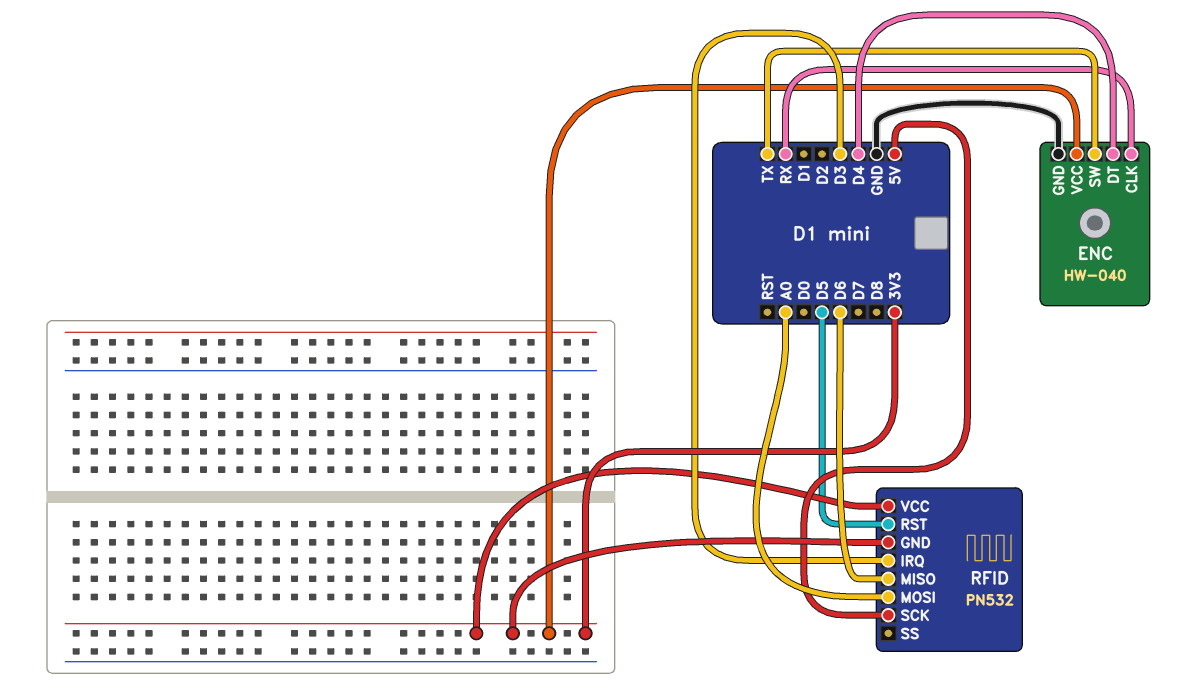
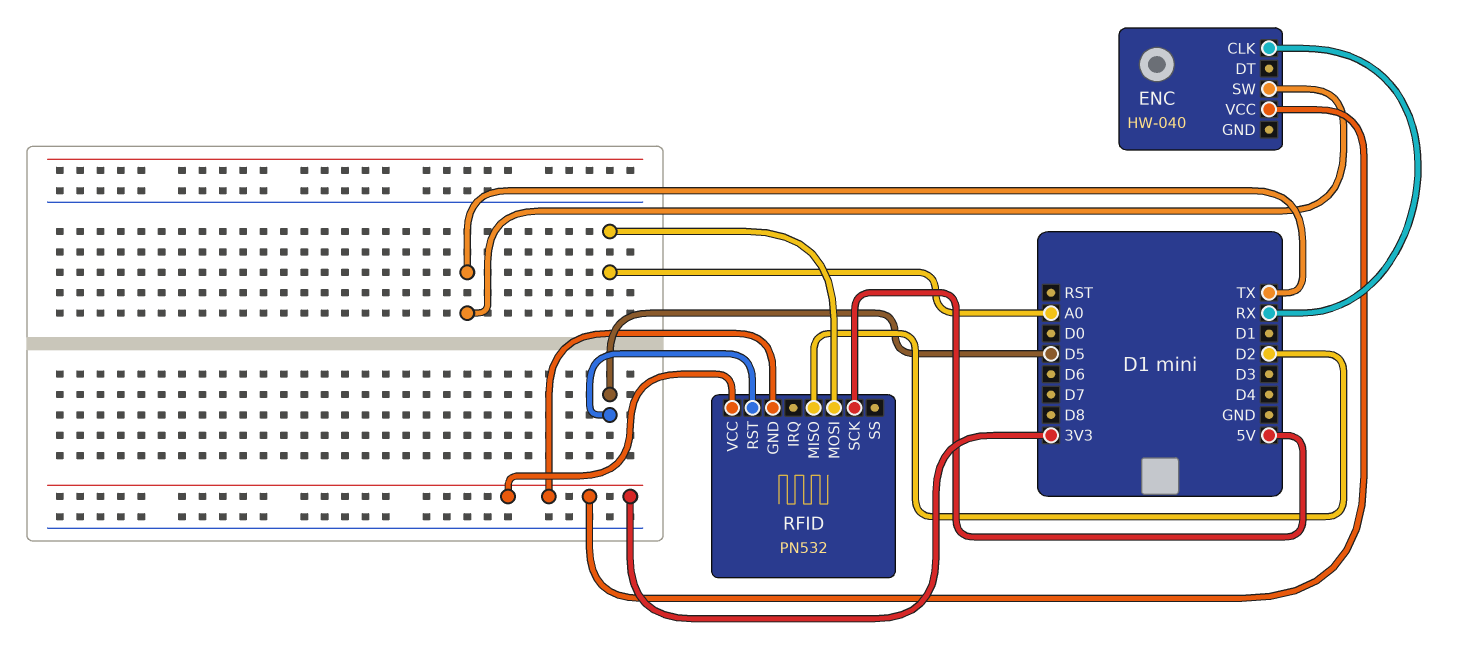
ENC pin DT: D4 -> none
ENC pin GND: GND -> none
RFID pin IRQ: D3 -> none
RFID pin MISO: D6 -> D2

